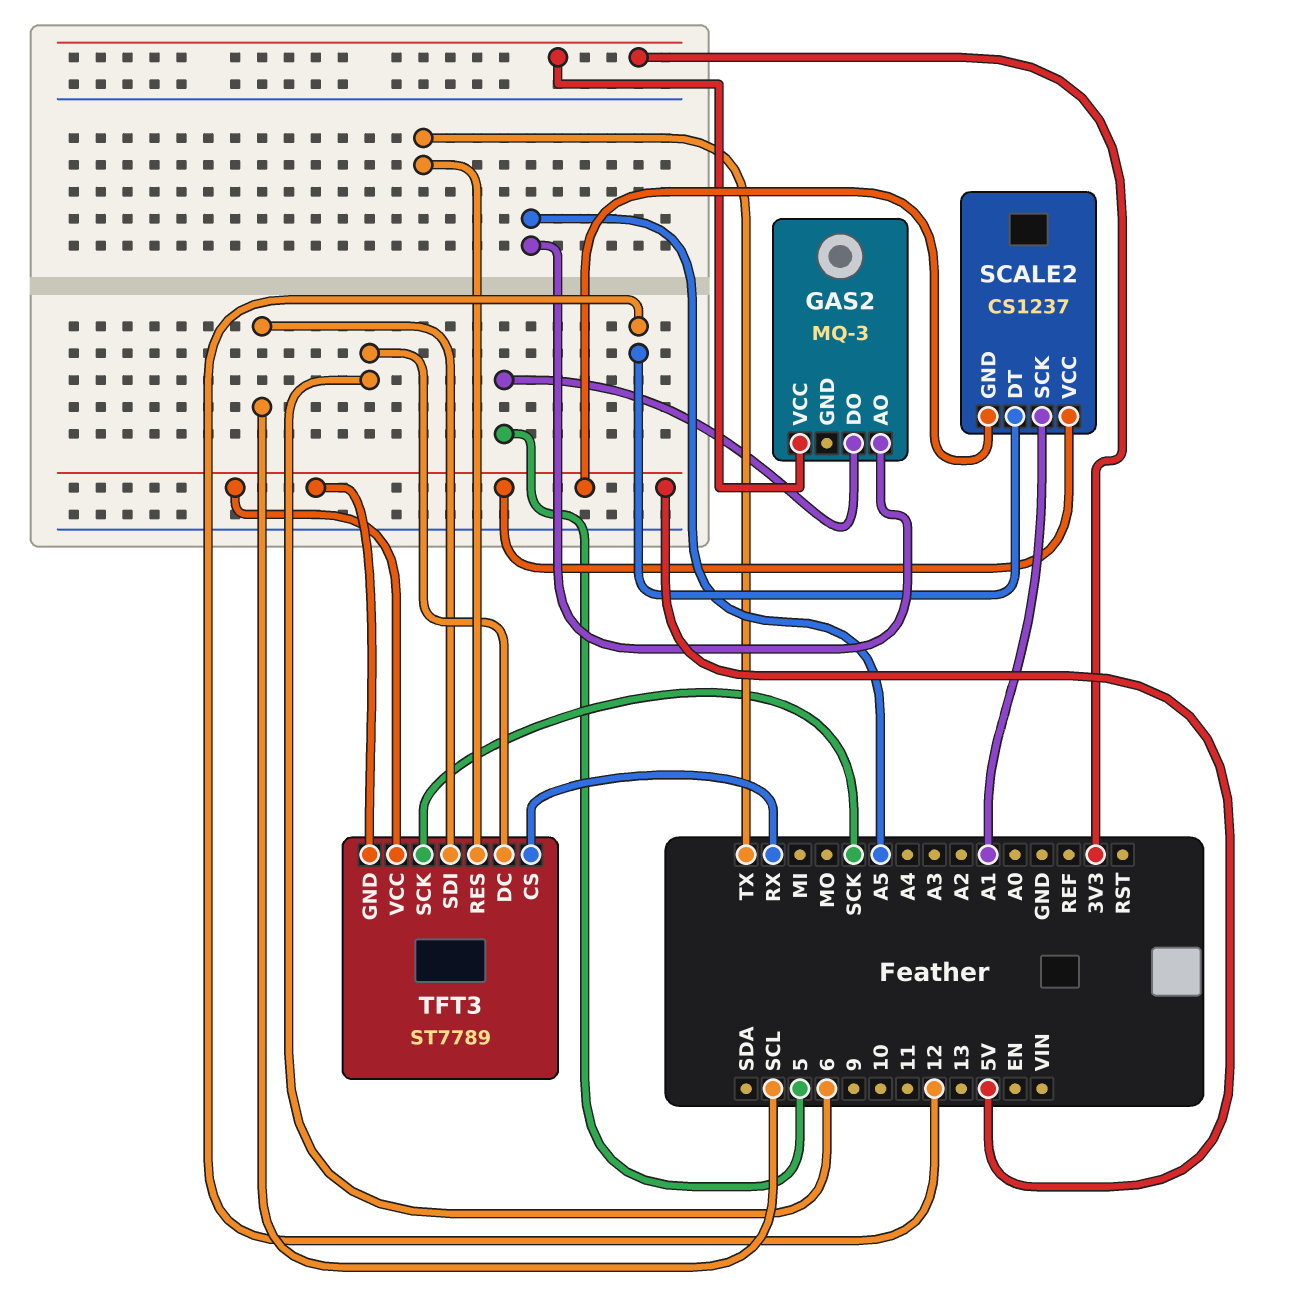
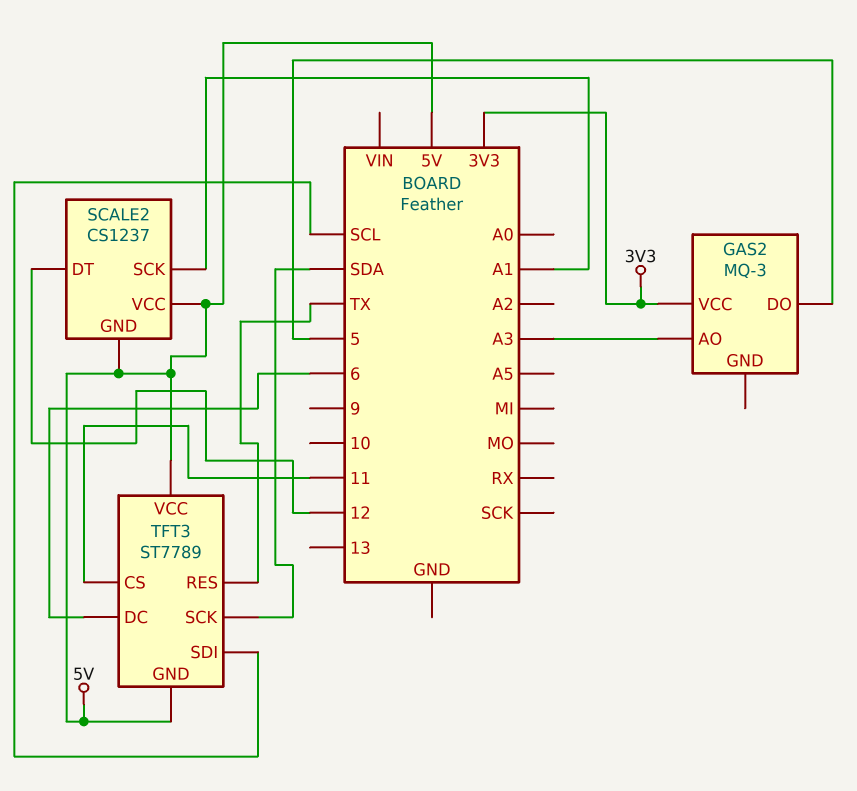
GAS2 pin AO: A5 -> A3
TFT3 pin CS: RX -> 11
TFT3 pin SCK: SCK -> SDA

